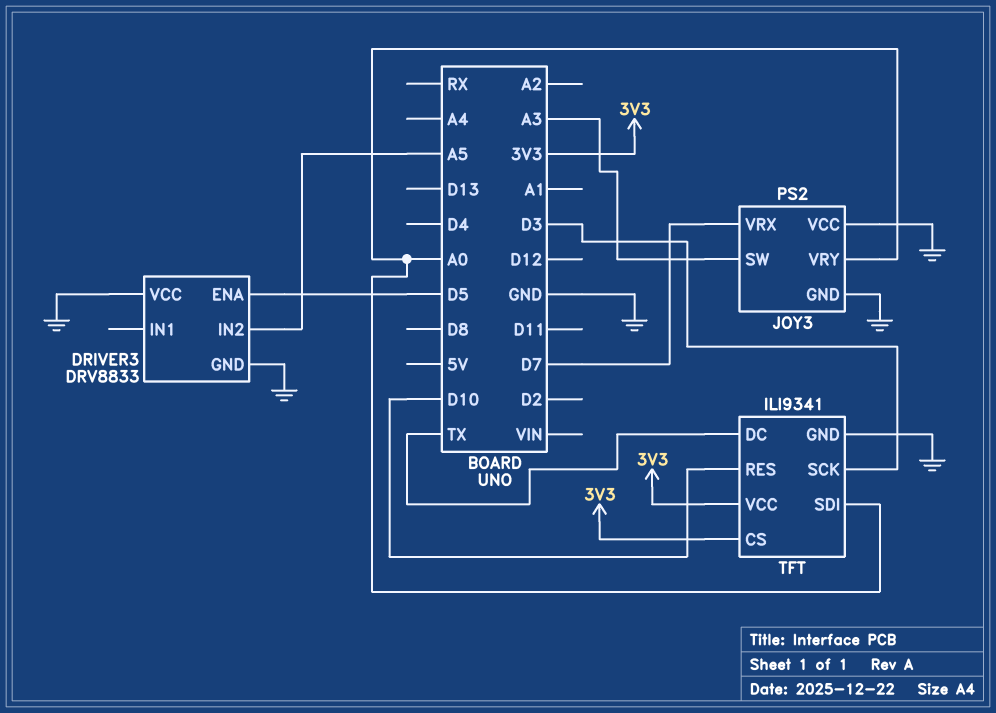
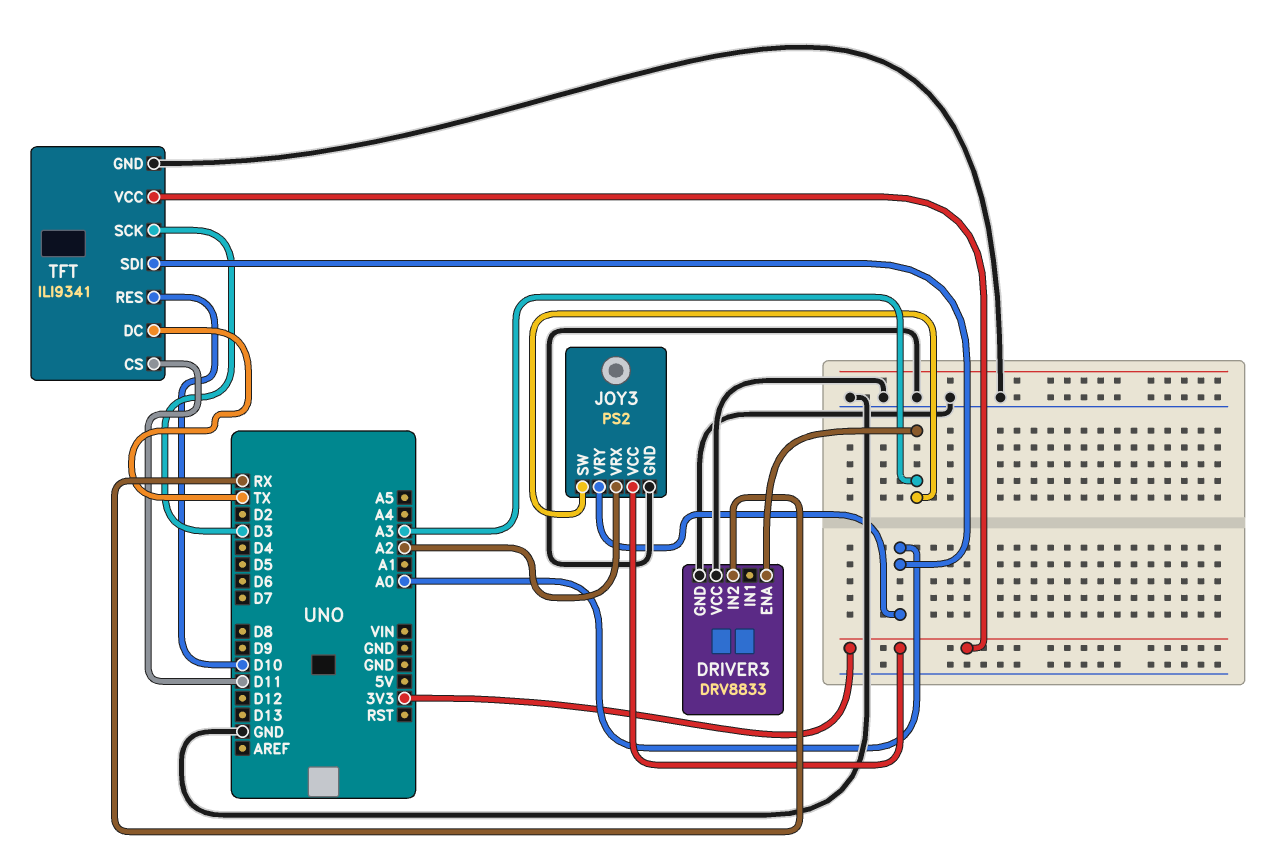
DRIVER3 pin ENA: D5 -> A3
DRIVER3 pin IN2: A5 -> RX
JOY3 pin VCC: GND -> 3V3
JOY3 pin VRX: D7 -> A2
TFT pin CS: 3V3 -> D11

